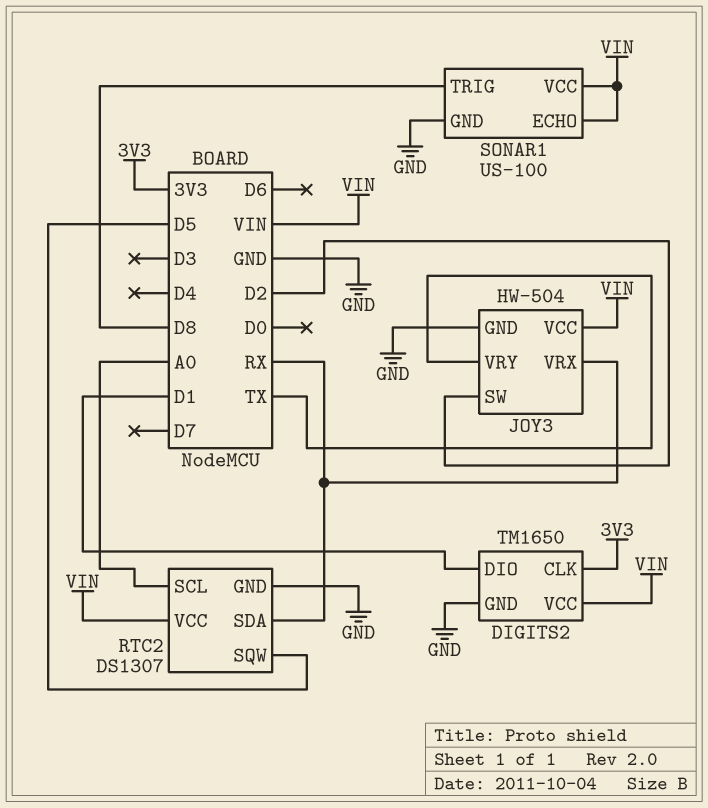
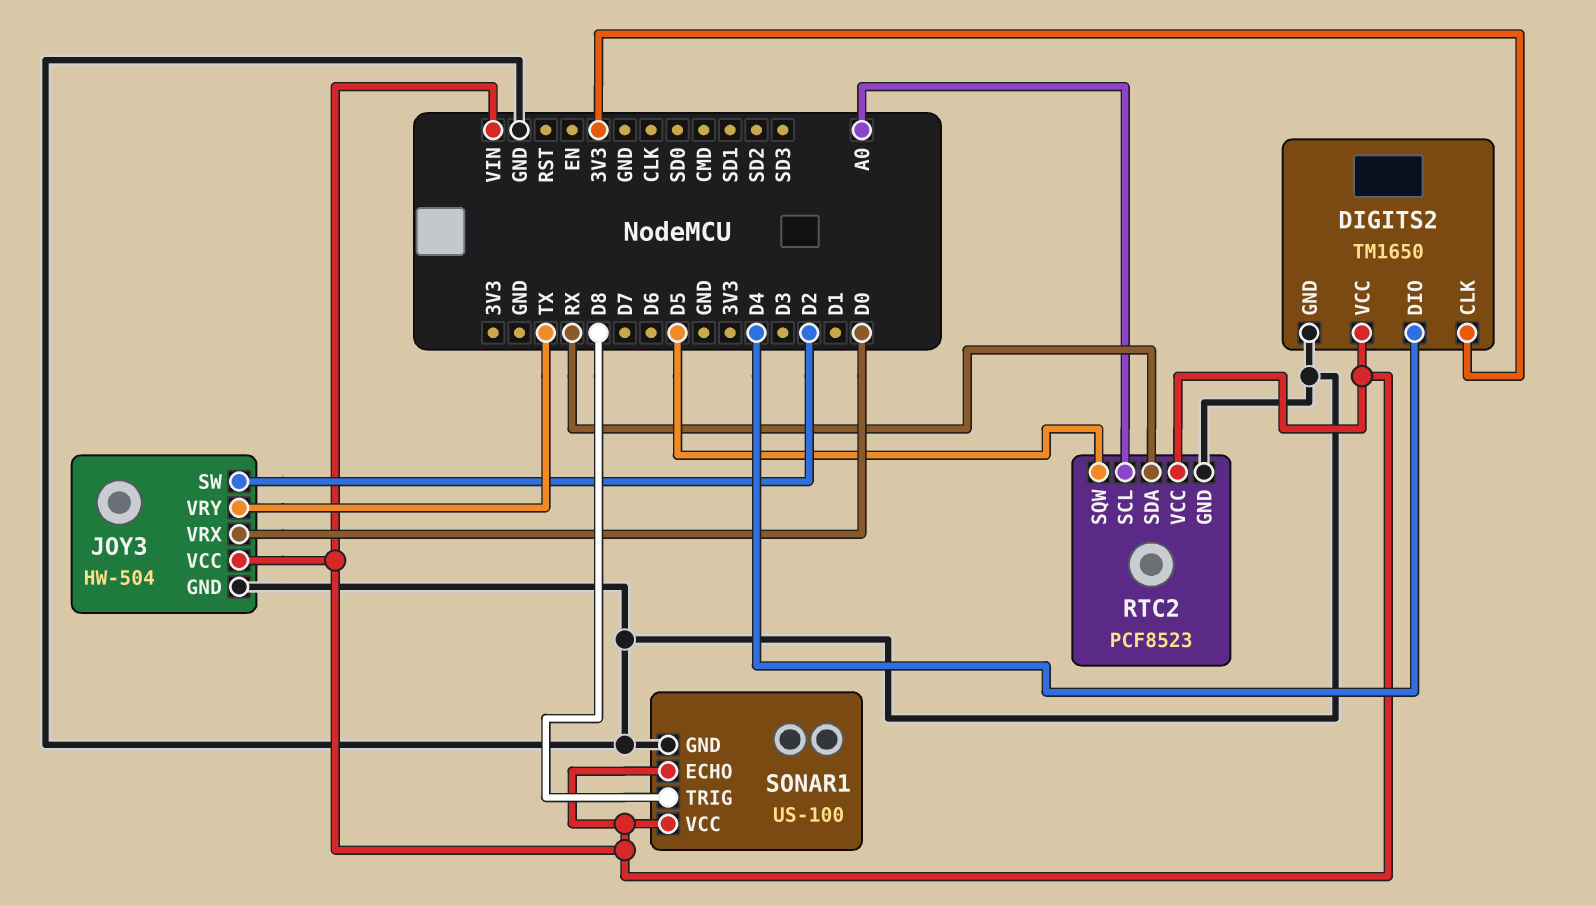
DIGITS2 pin DIO: D1 -> D4
JOY3 pin VRX: RX -> D0
RTC2: DS1307 -> PCF8523

